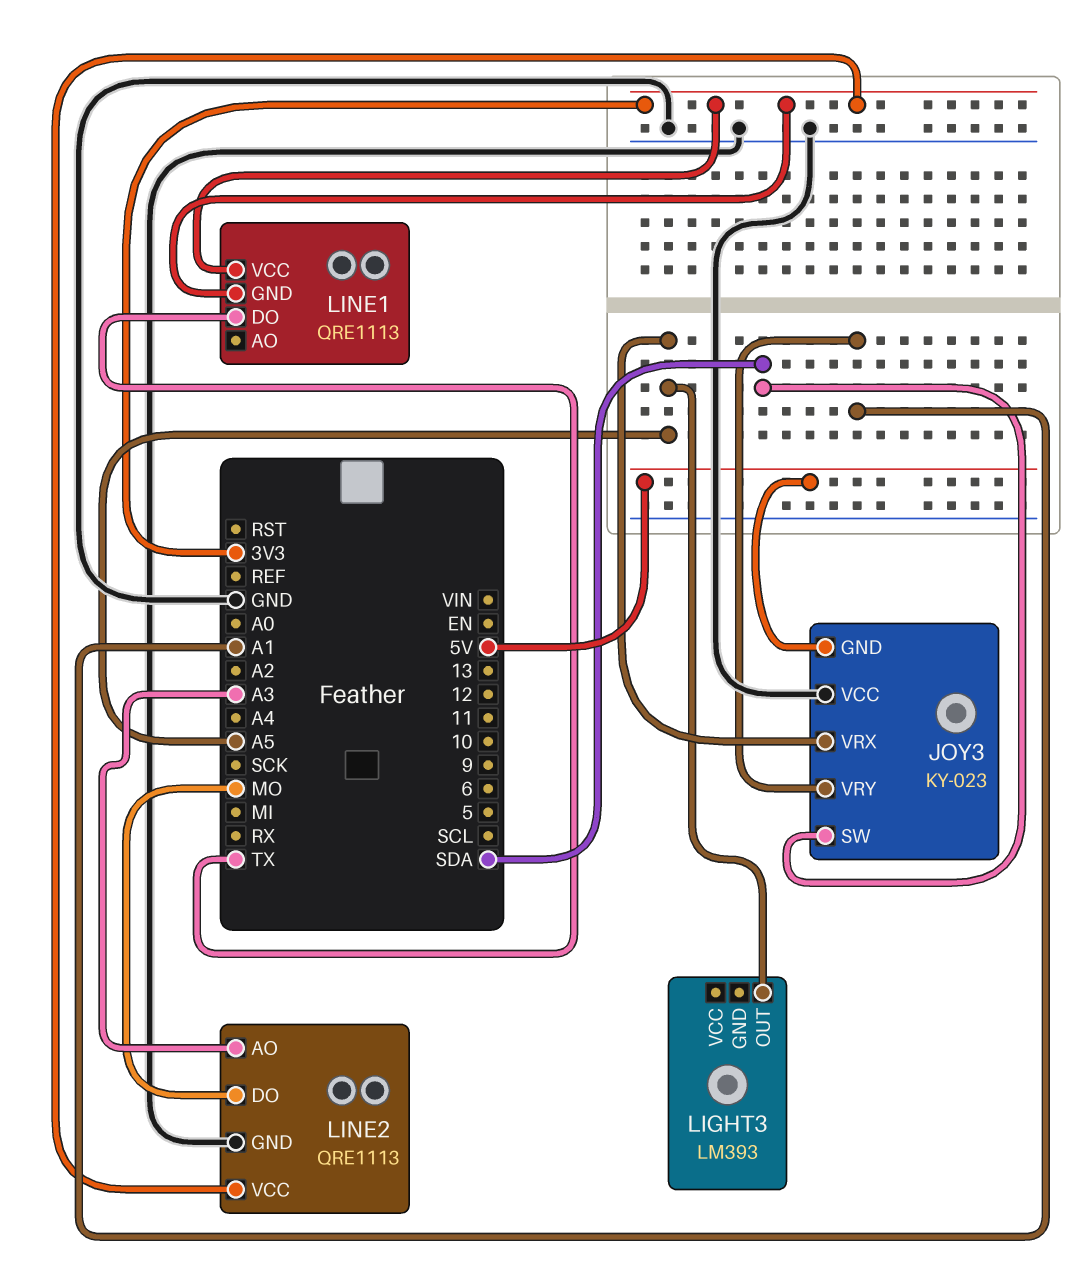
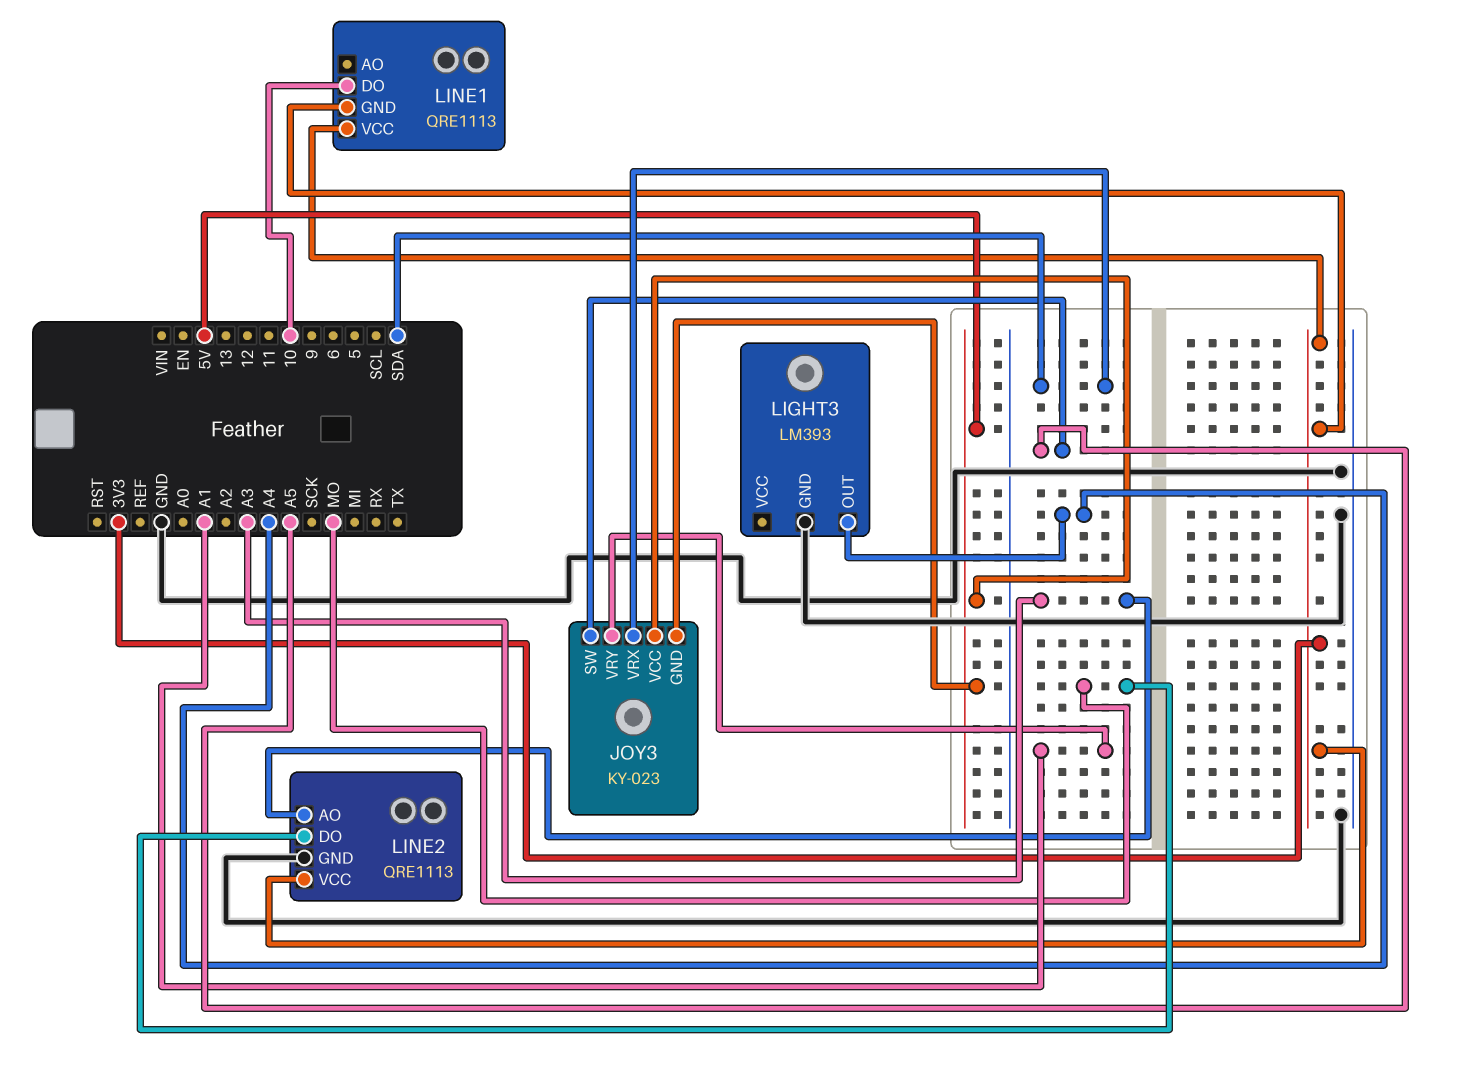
JOY3 pin SW: SDA -> A5
JOY3 pin VCC: GND -> 5V
JOY3 pin VRX: A5 -> SDA
LIGHT3 pin GND: none -> GND
LIGHT3 pin OUT: A5 -> A4
LINE1 pin DO: TX -> 10

